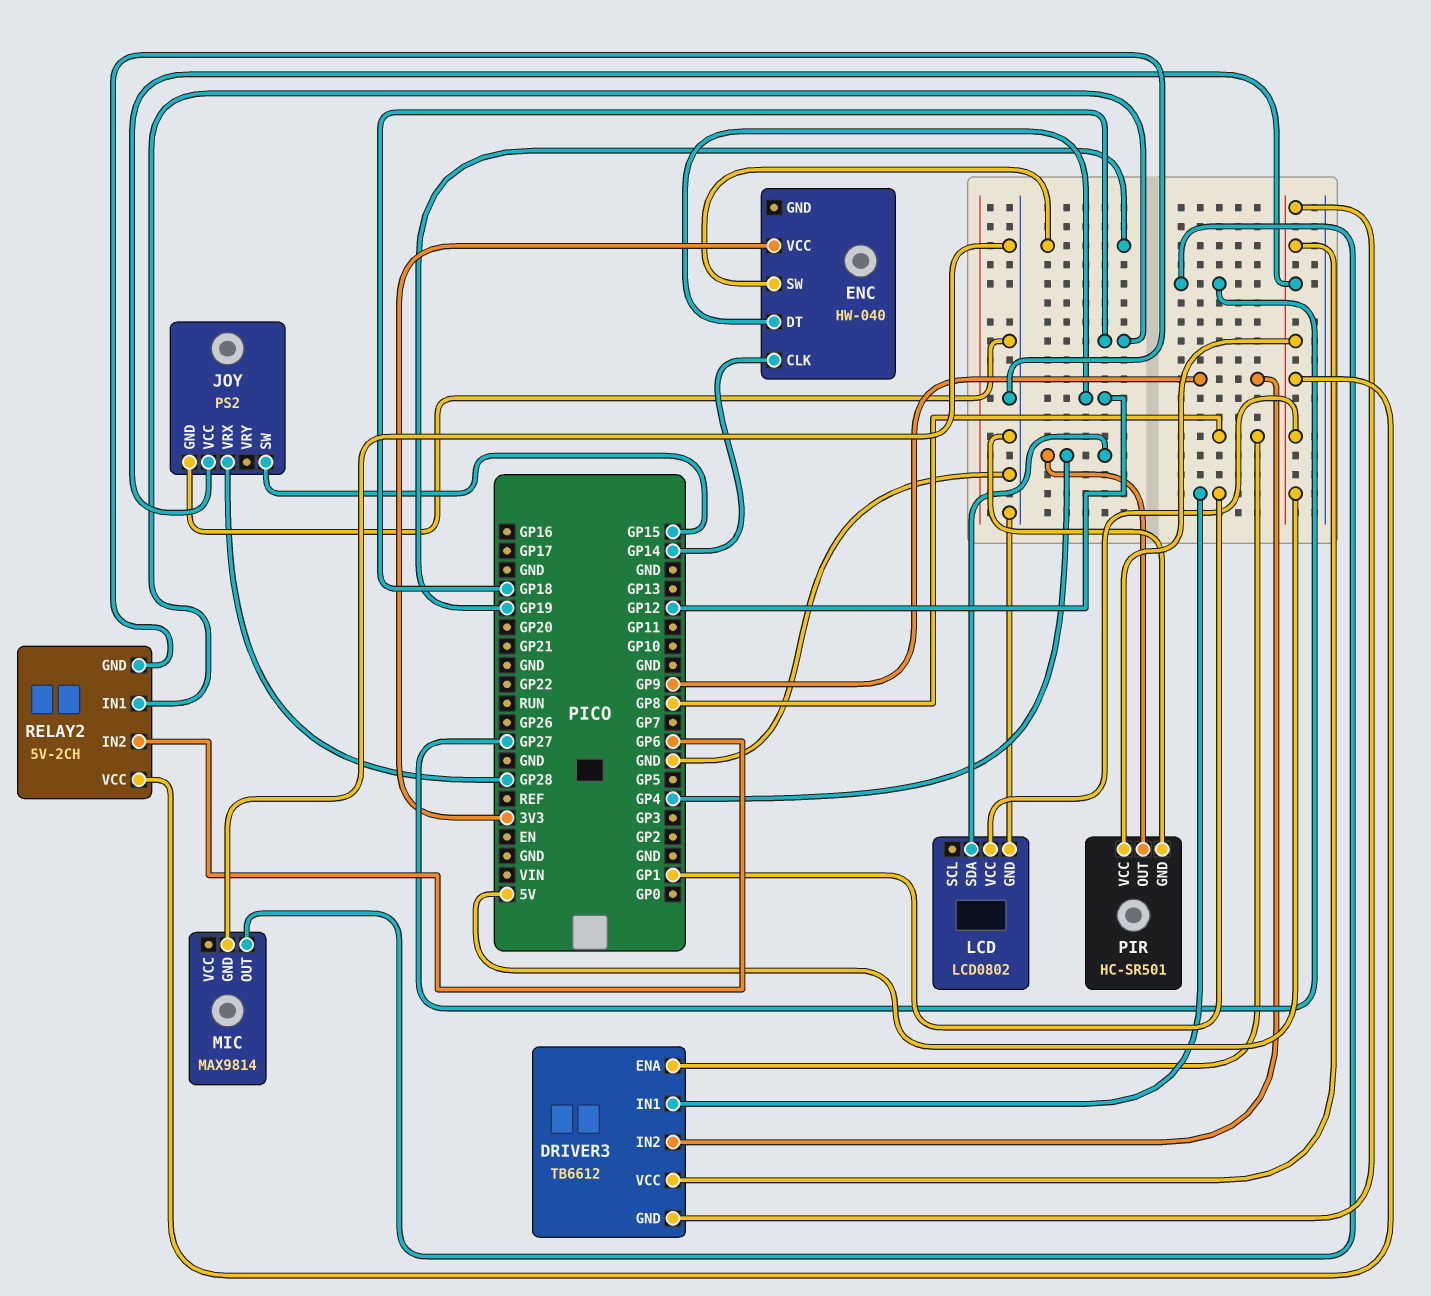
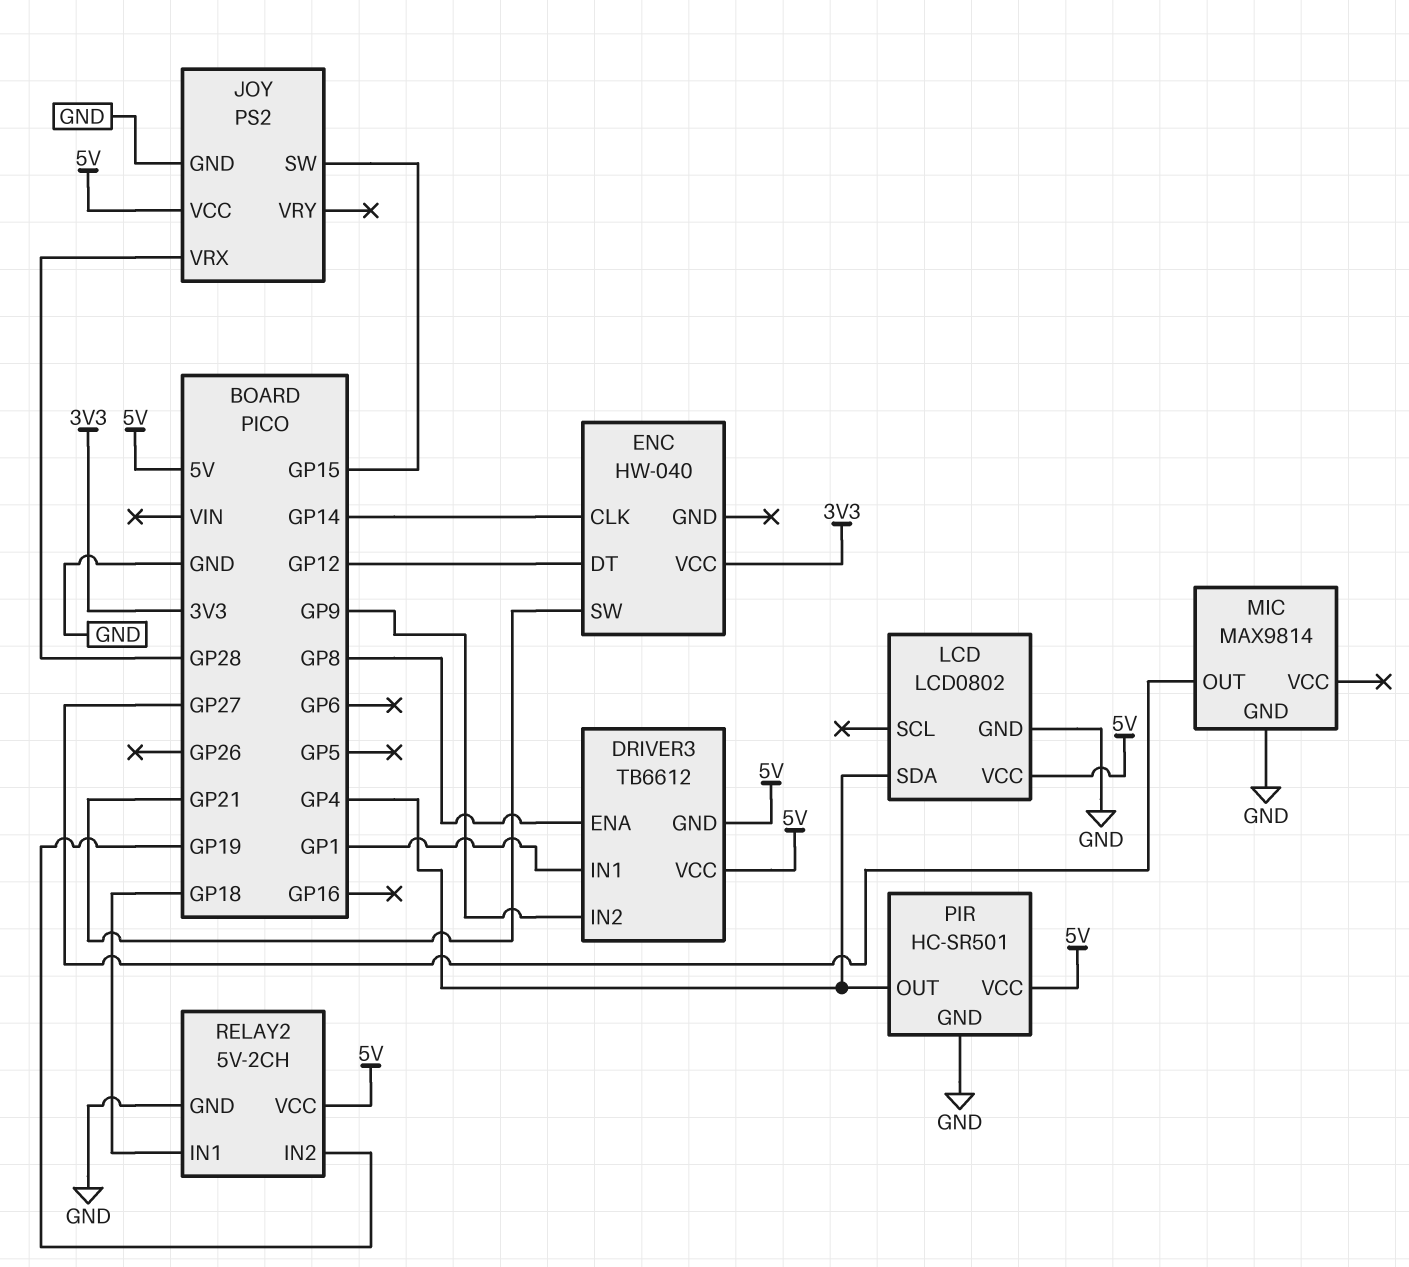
ENC pin SW: GP19 -> GP21
RELAY2 pin IN2: GP6 -> GP19

